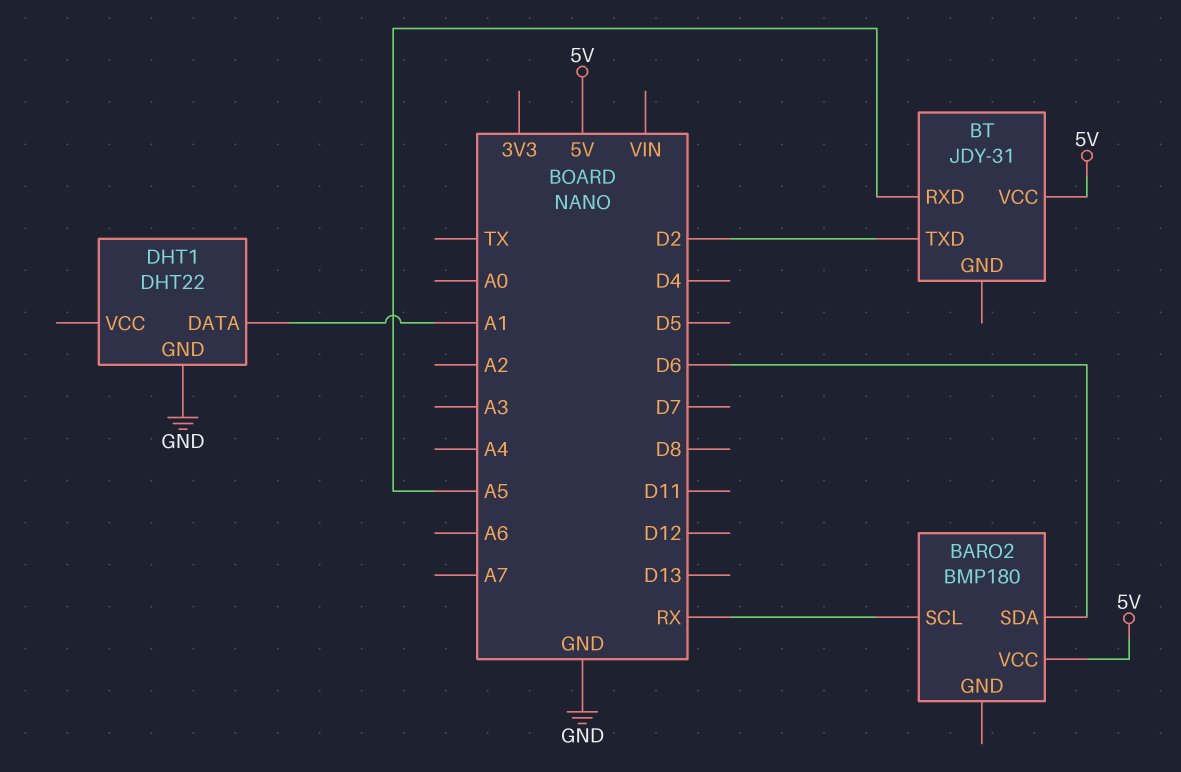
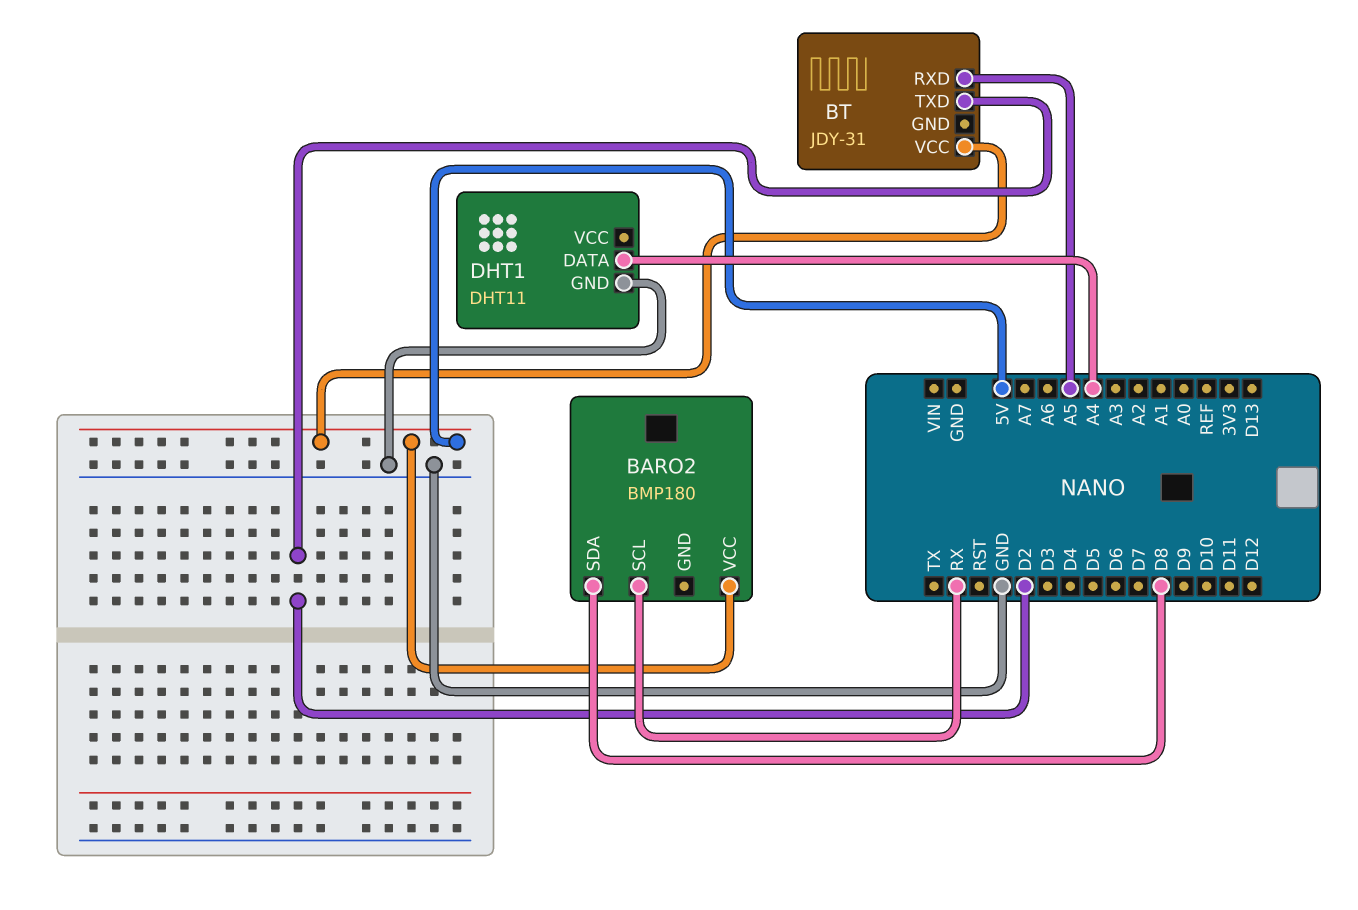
BARO2 pin SDA: D6 -> D8
DHT1: DHT22 -> DHT11
DHT1 pin DATA: A1 -> A4

